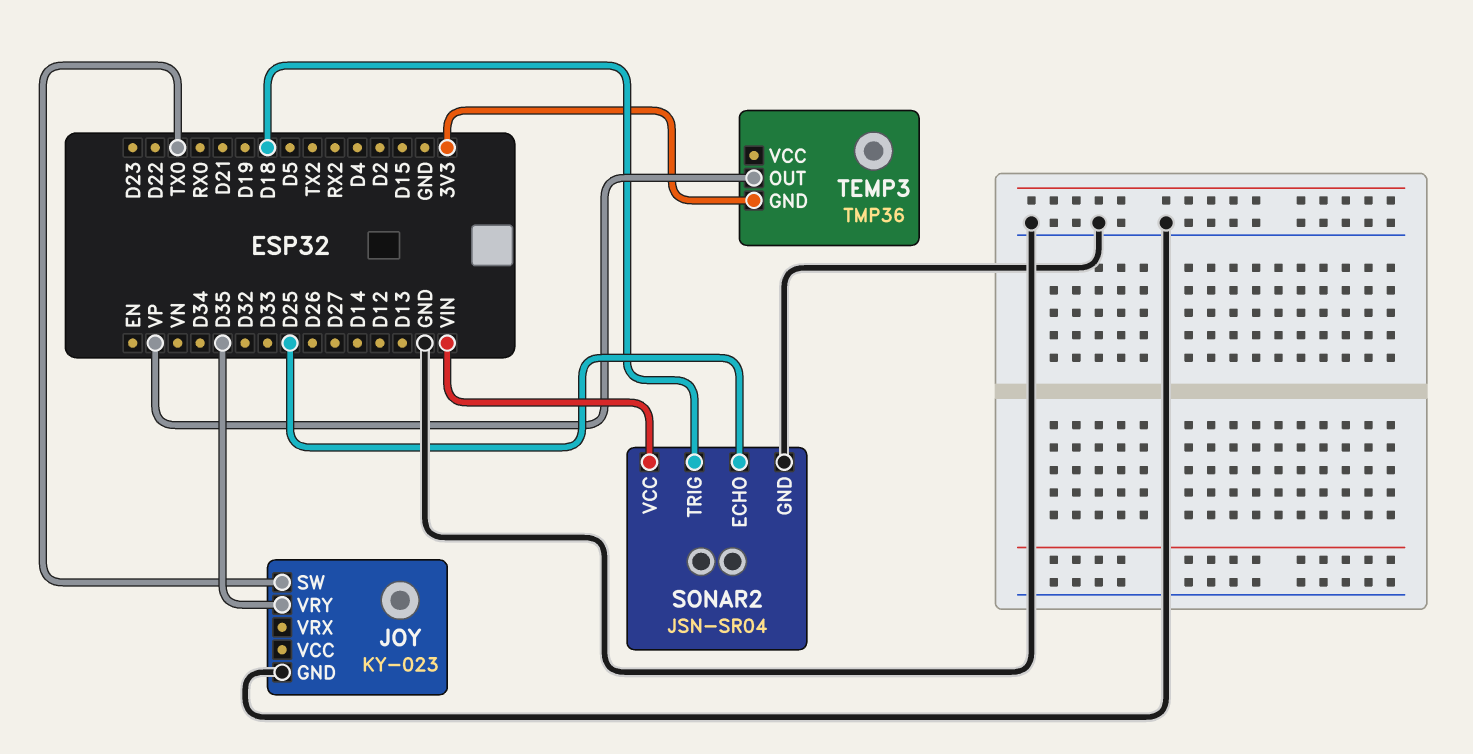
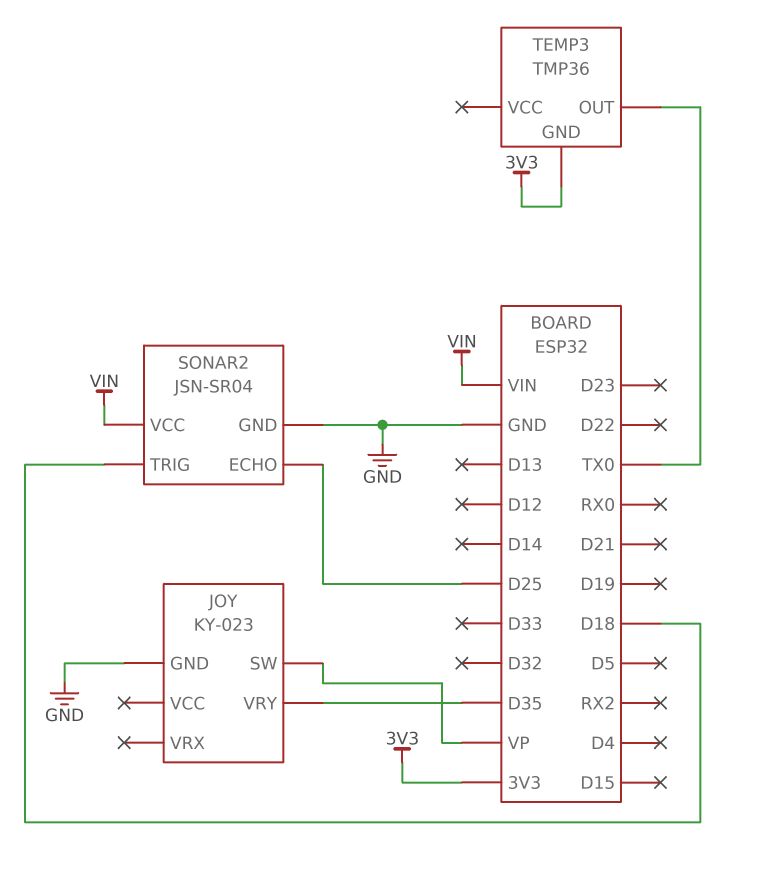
JOY pin SW: TX0 -> VP
TEMP3 pin OUT: VP -> TX0

